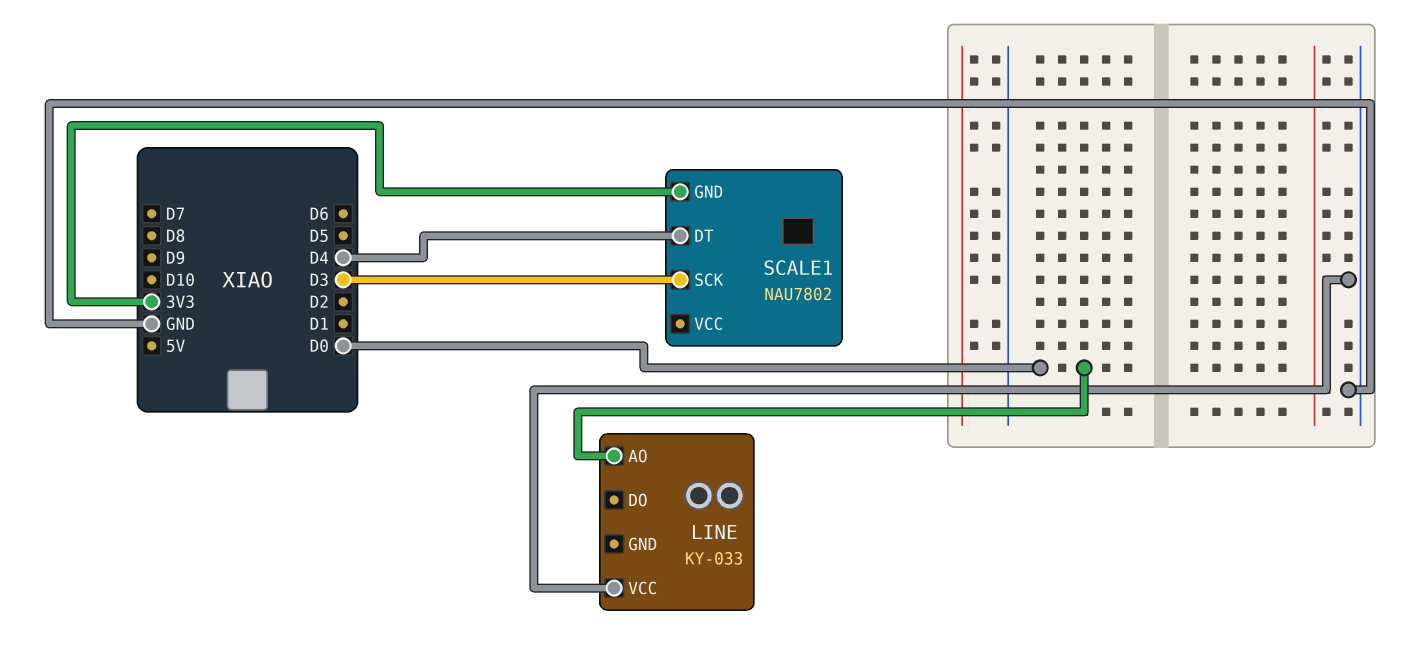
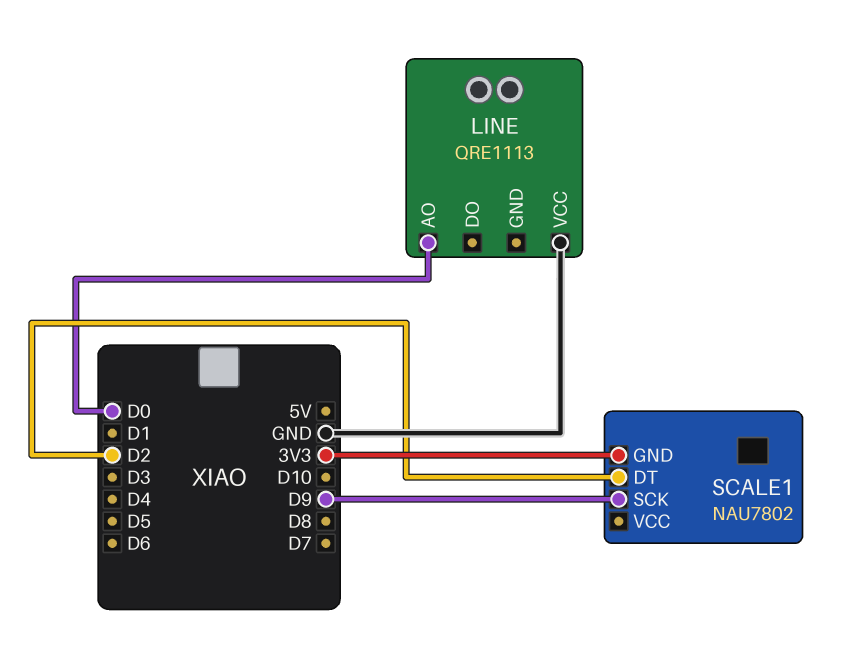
LINE: KY-033 -> QRE1113
SCALE1 pin DT: D4 -> D2
SCALE1 pin SCK: D3 -> D9

